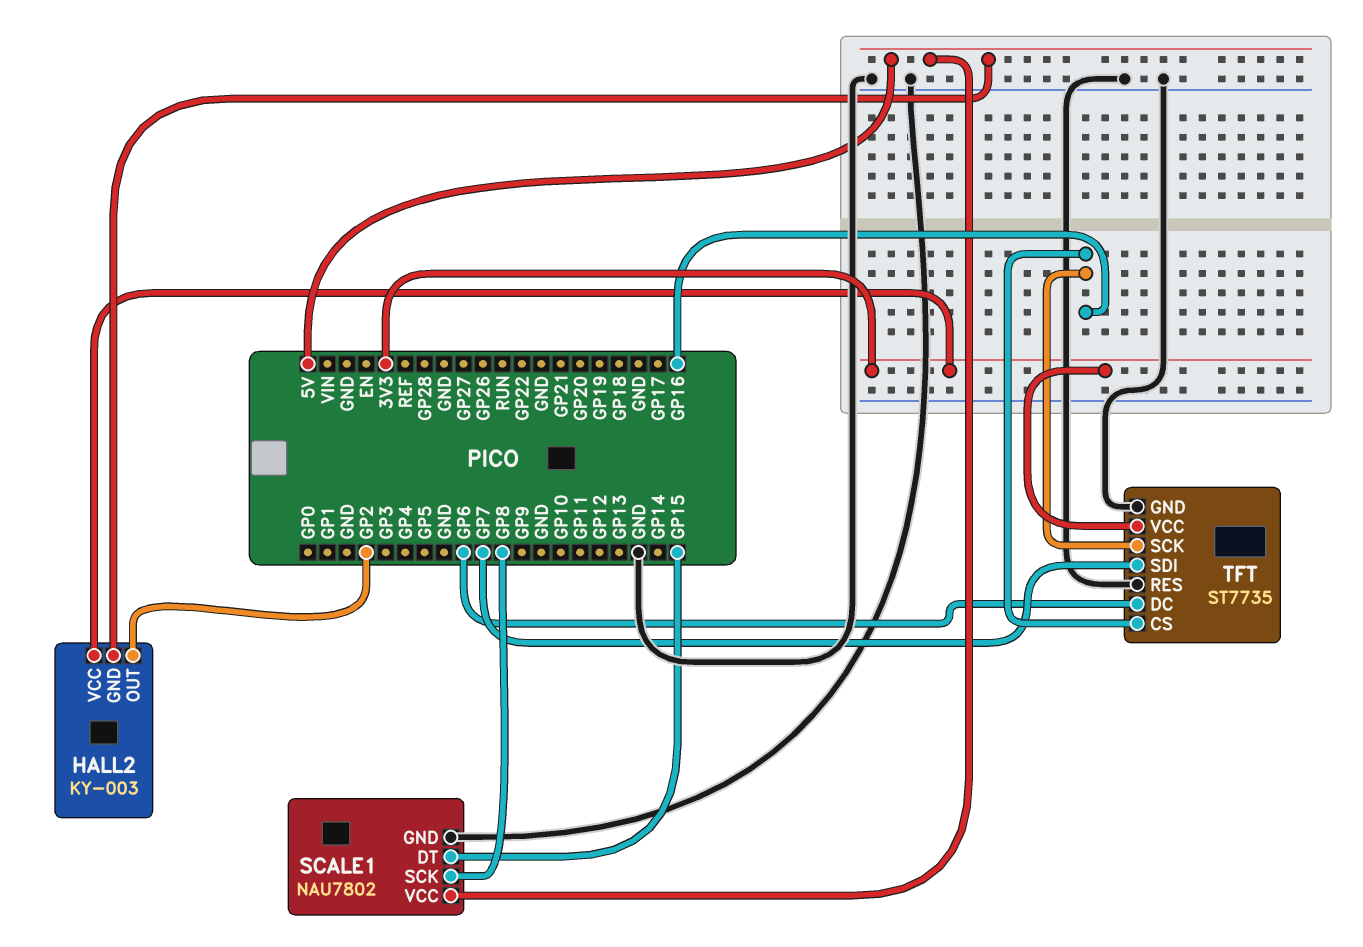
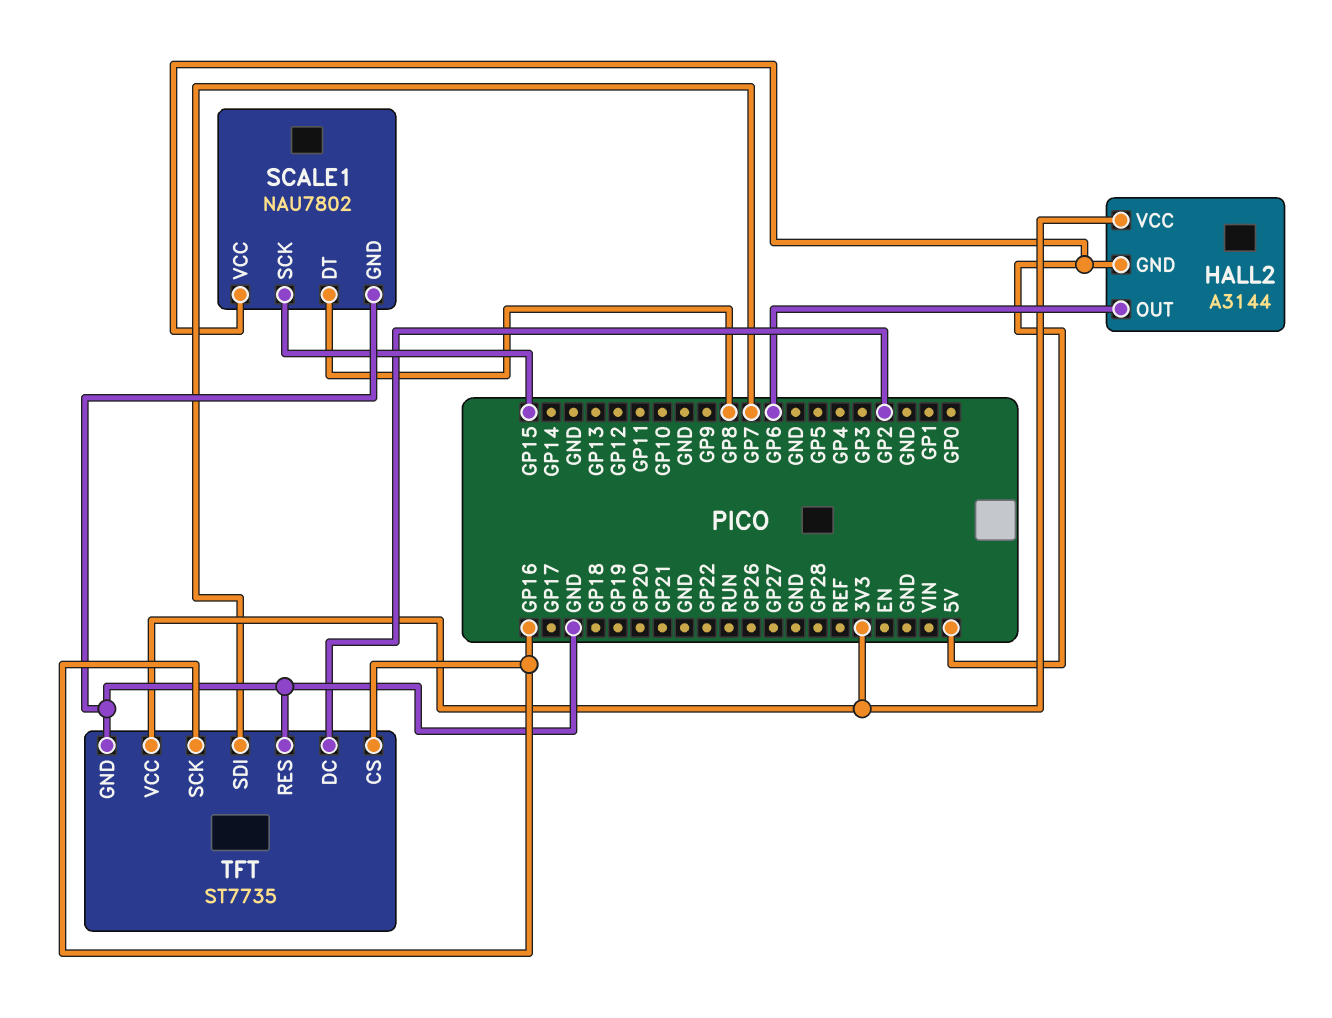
HALL2: KY-003 -> A3144
HALL2 pin OUT: GP2 -> GP6
SCALE1 pin DT: GP15 -> GP8
SCALE1 pin SCK: GP8 -> GP15
TFT pin DC: GP6 -> GP2

